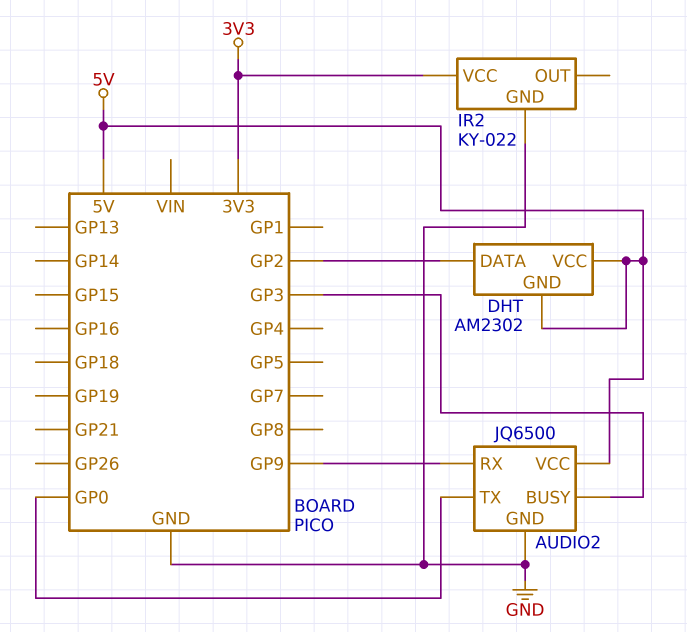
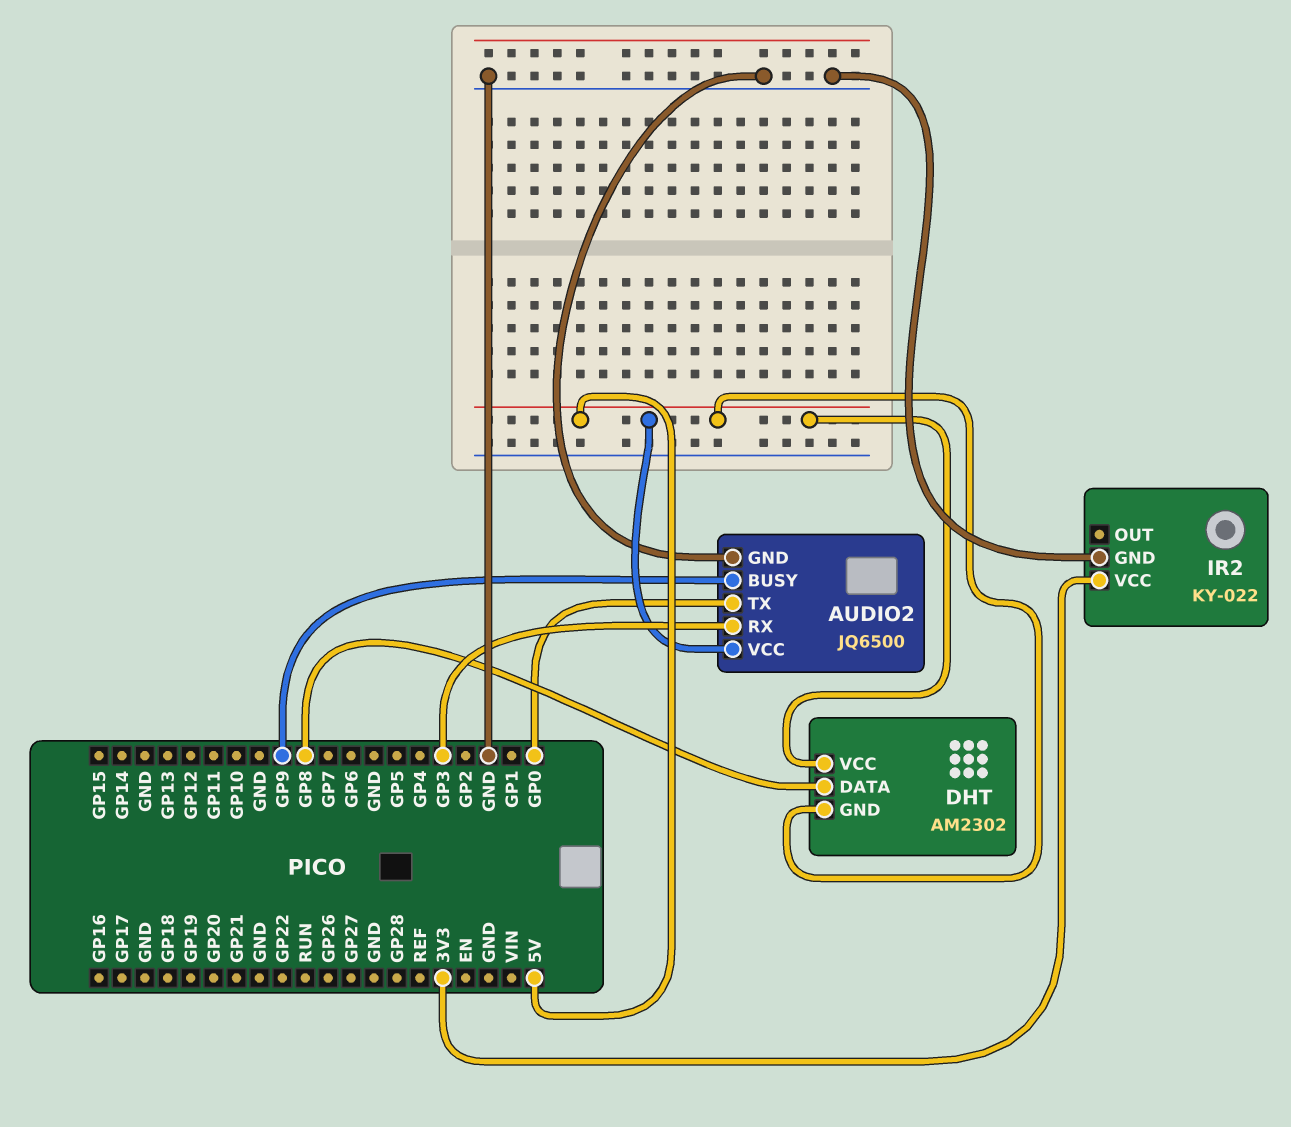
AUDIO2 pin BUSY: GP3 -> GP9
AUDIO2 pin RX: GP9 -> GP3
DHT pin DATA: GP2 -> GP8

